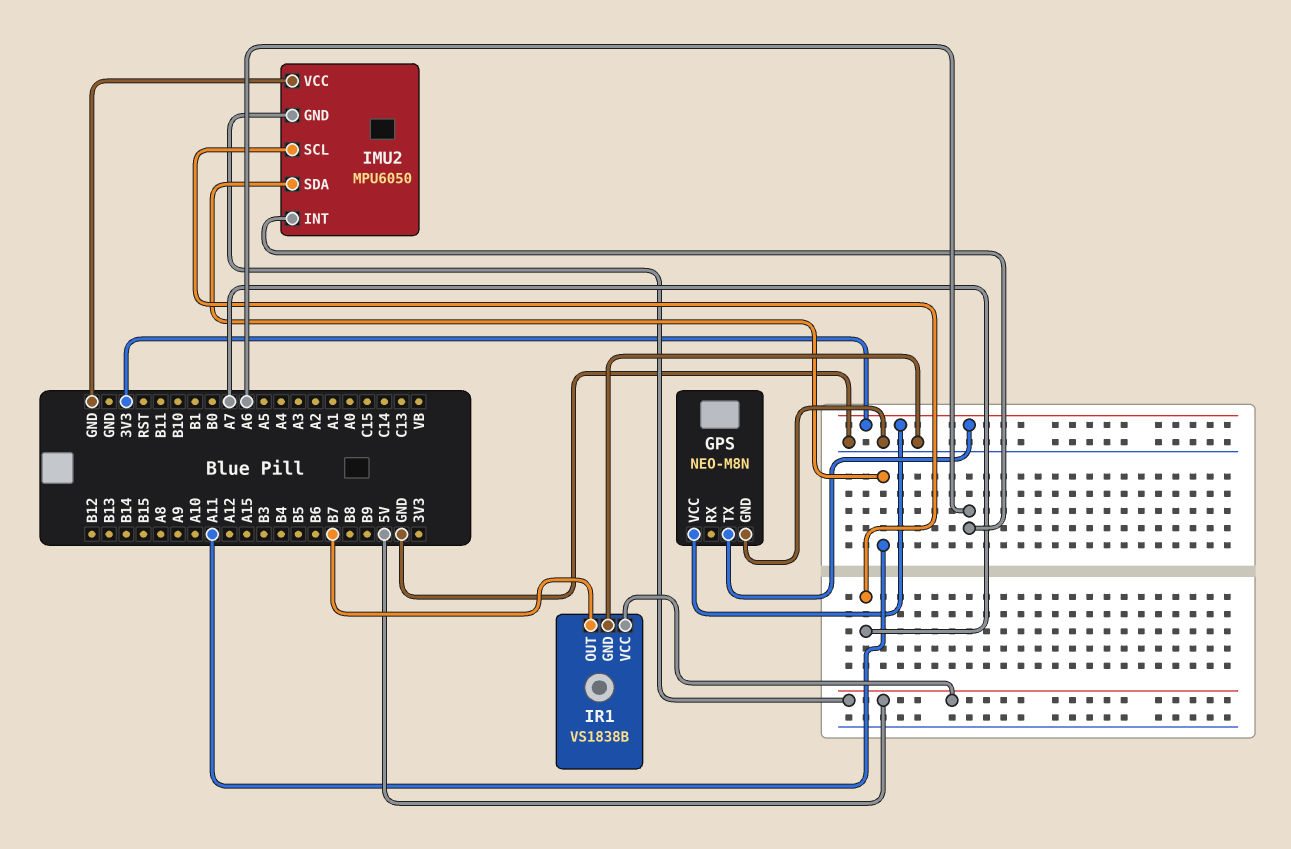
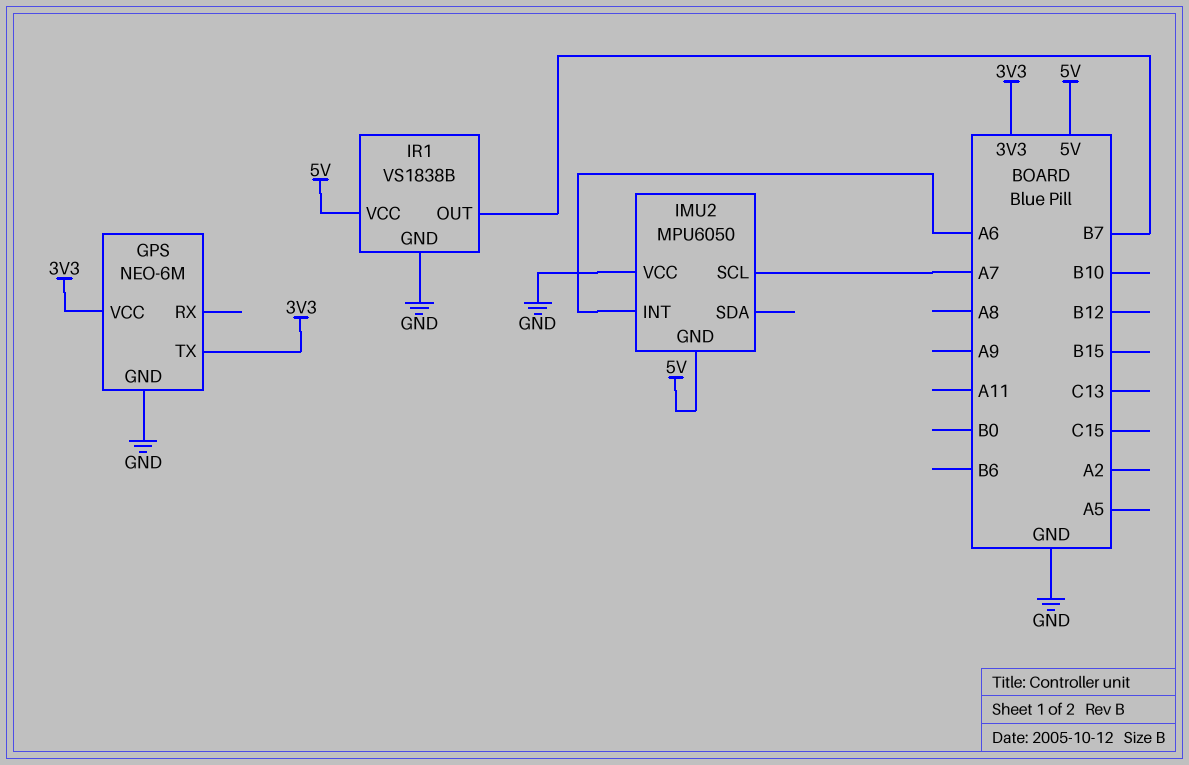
GPS: NEO-M8N -> NEO-6M
IMU2 pin SDA: A11 -> none

